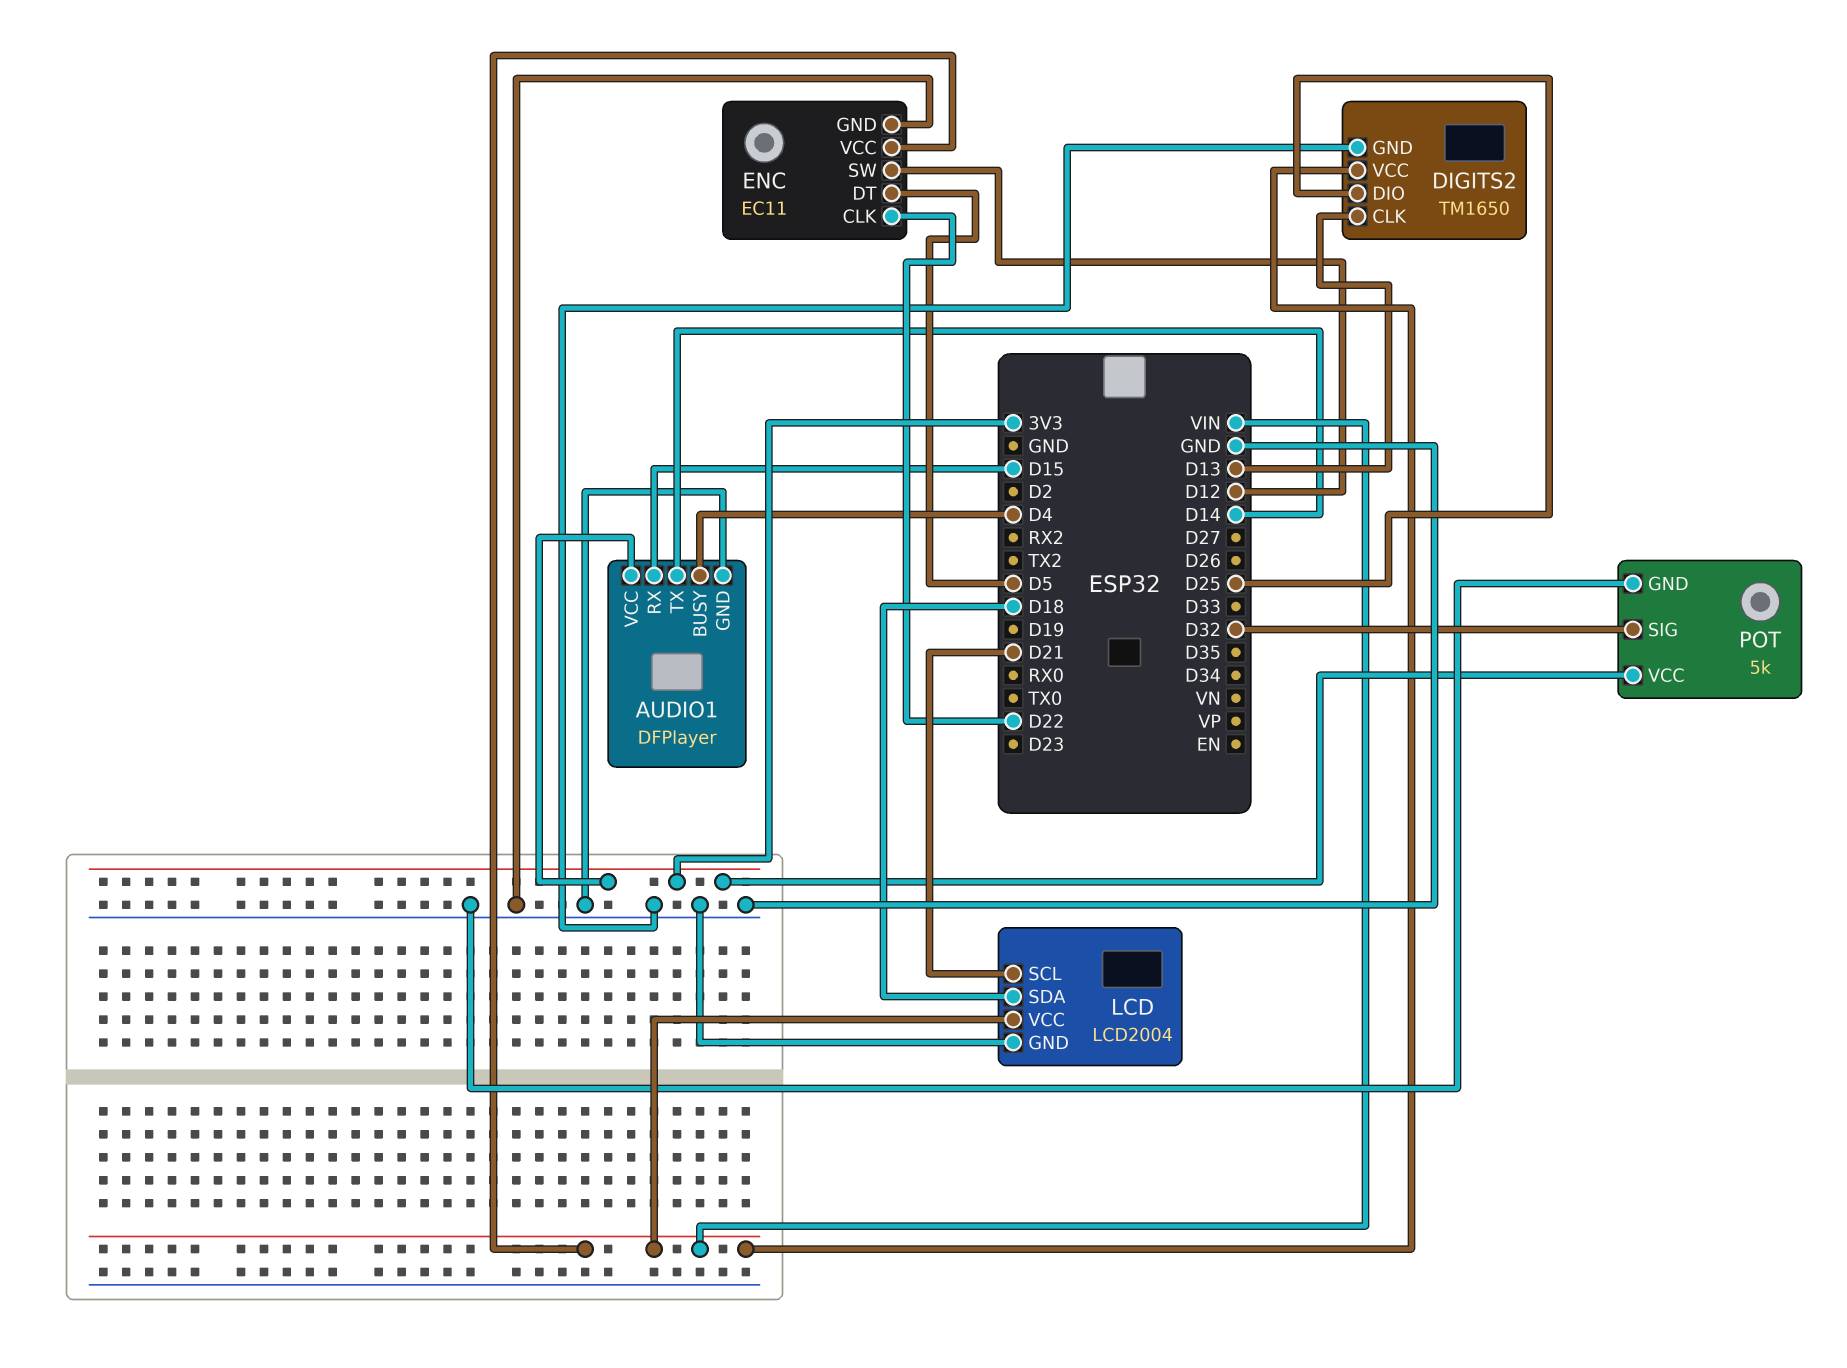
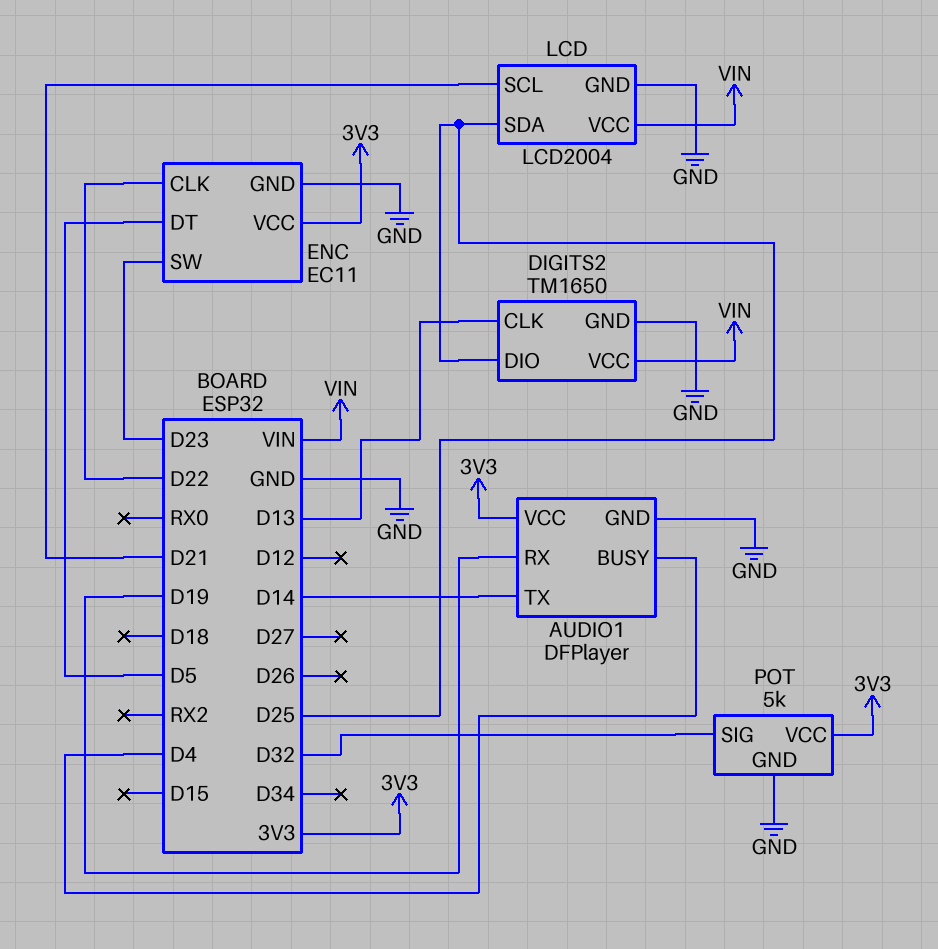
AUDIO1 pin RX: D15 -> D19
ENC pin SW: D12 -> D23
ENC pin VCC: VIN -> 3V3
LCD pin SDA: D18 -> D25

